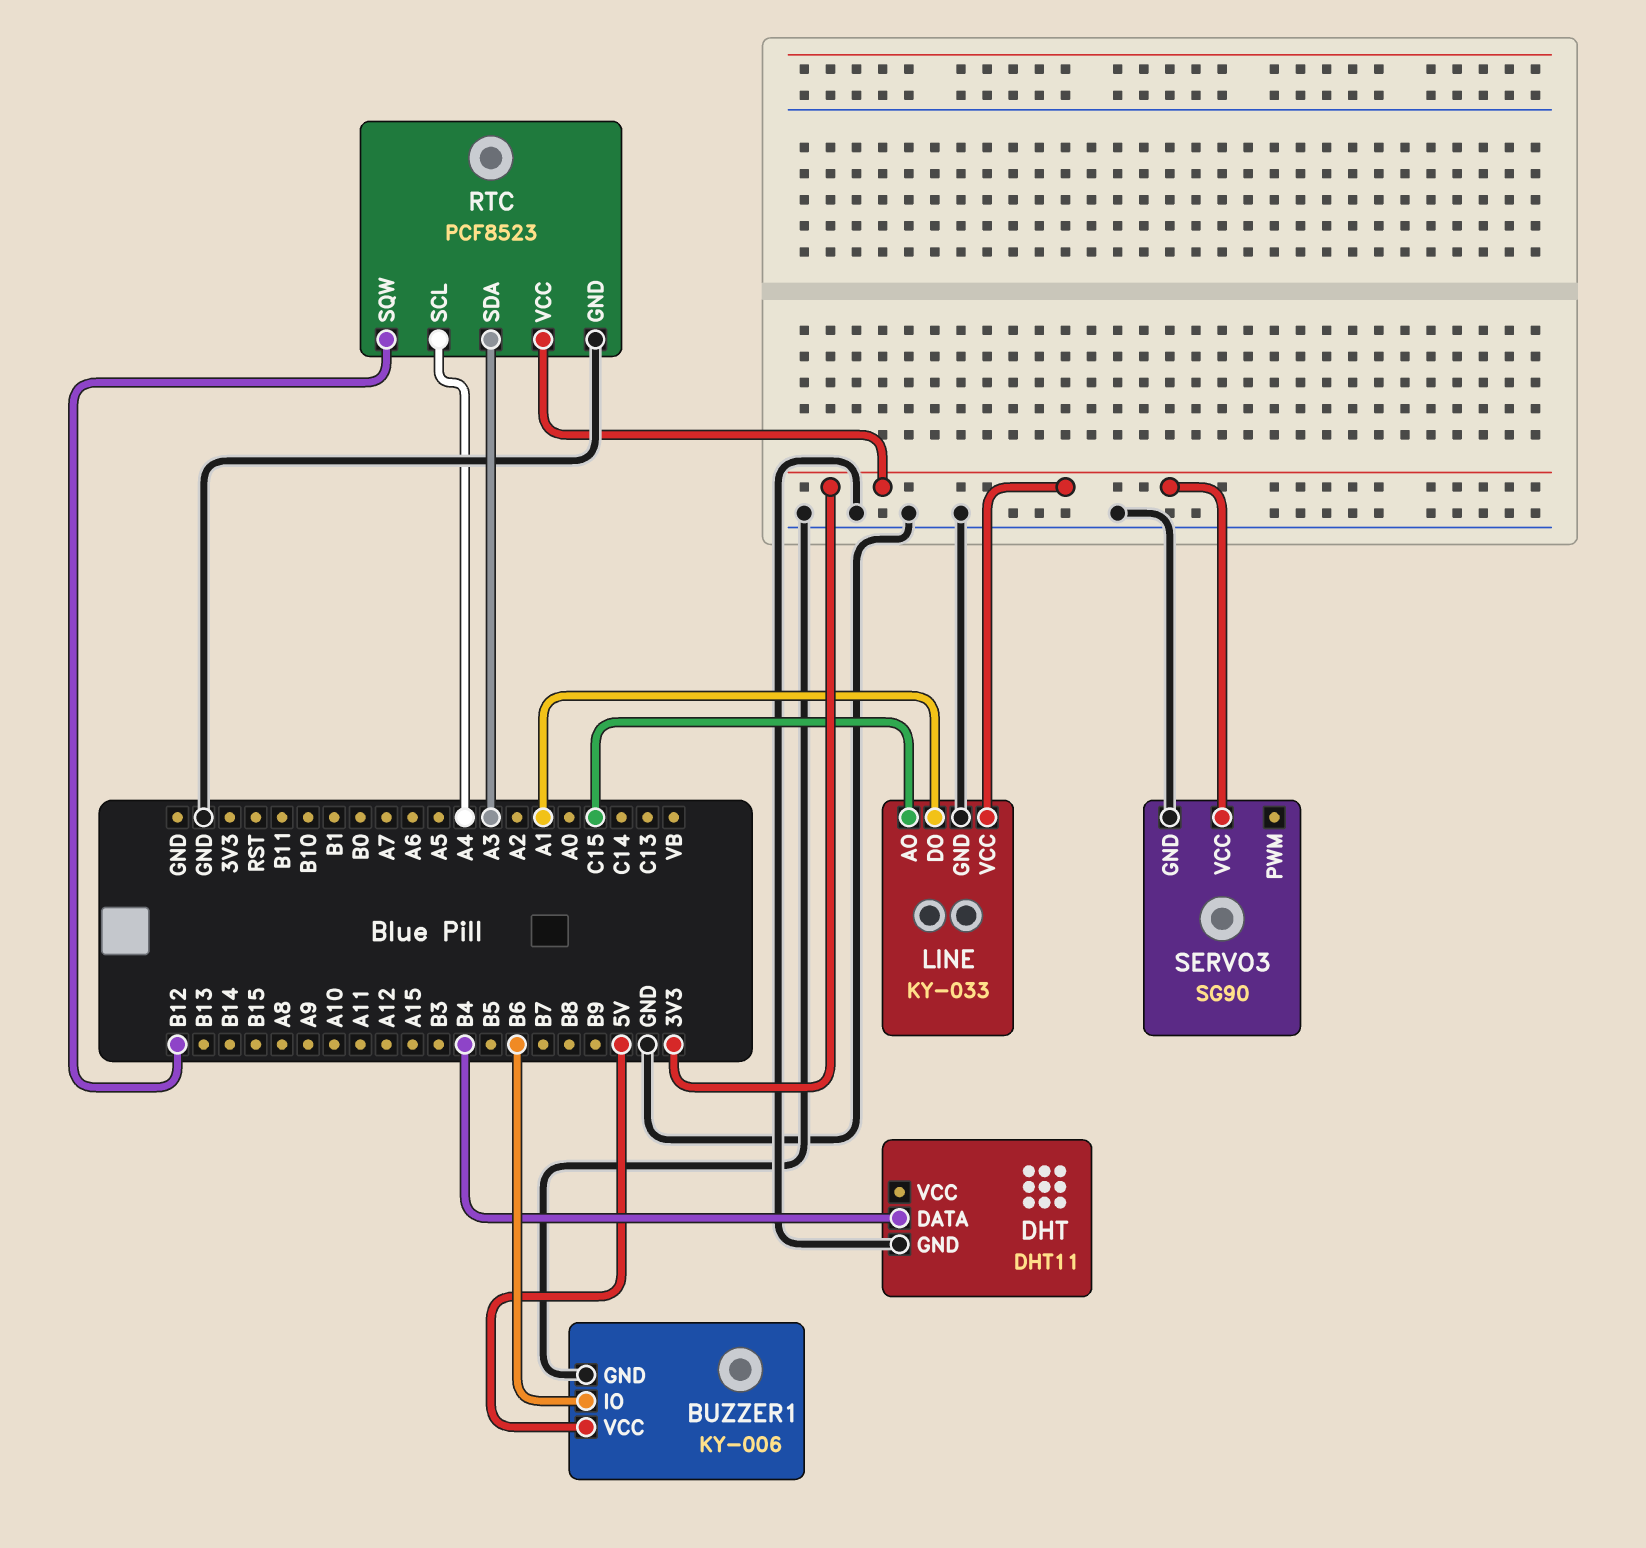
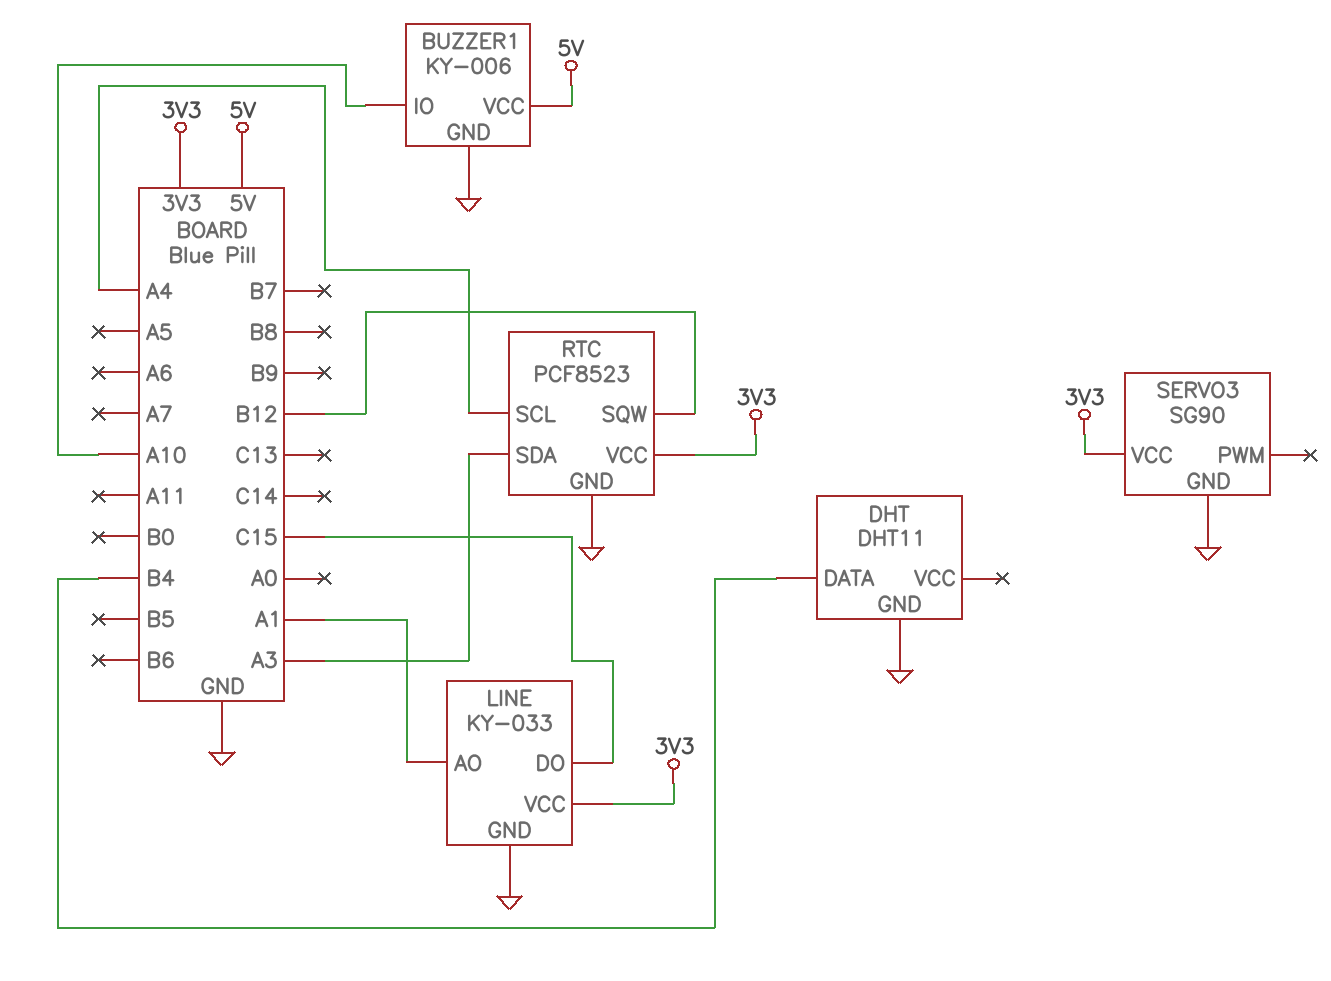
BUZZER1 pin IO: B6 -> A10
LINE pin AO: C15 -> A1
LINE pin DO: A1 -> C15

